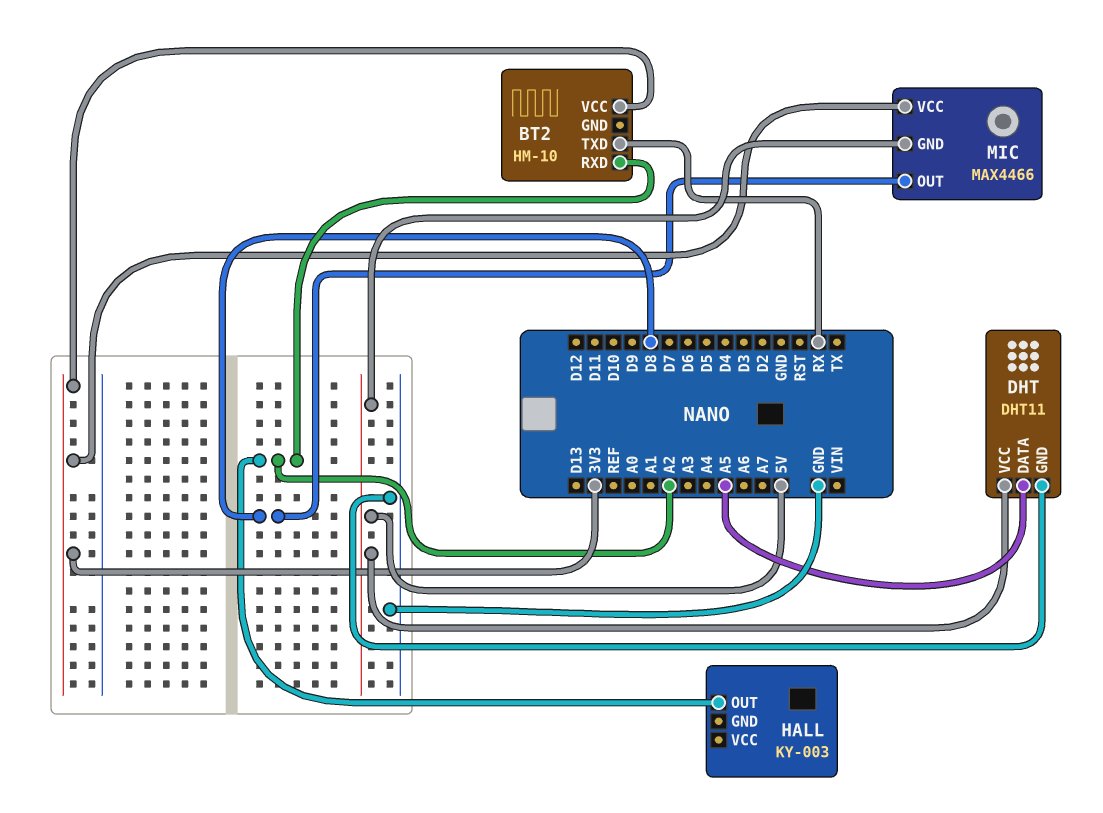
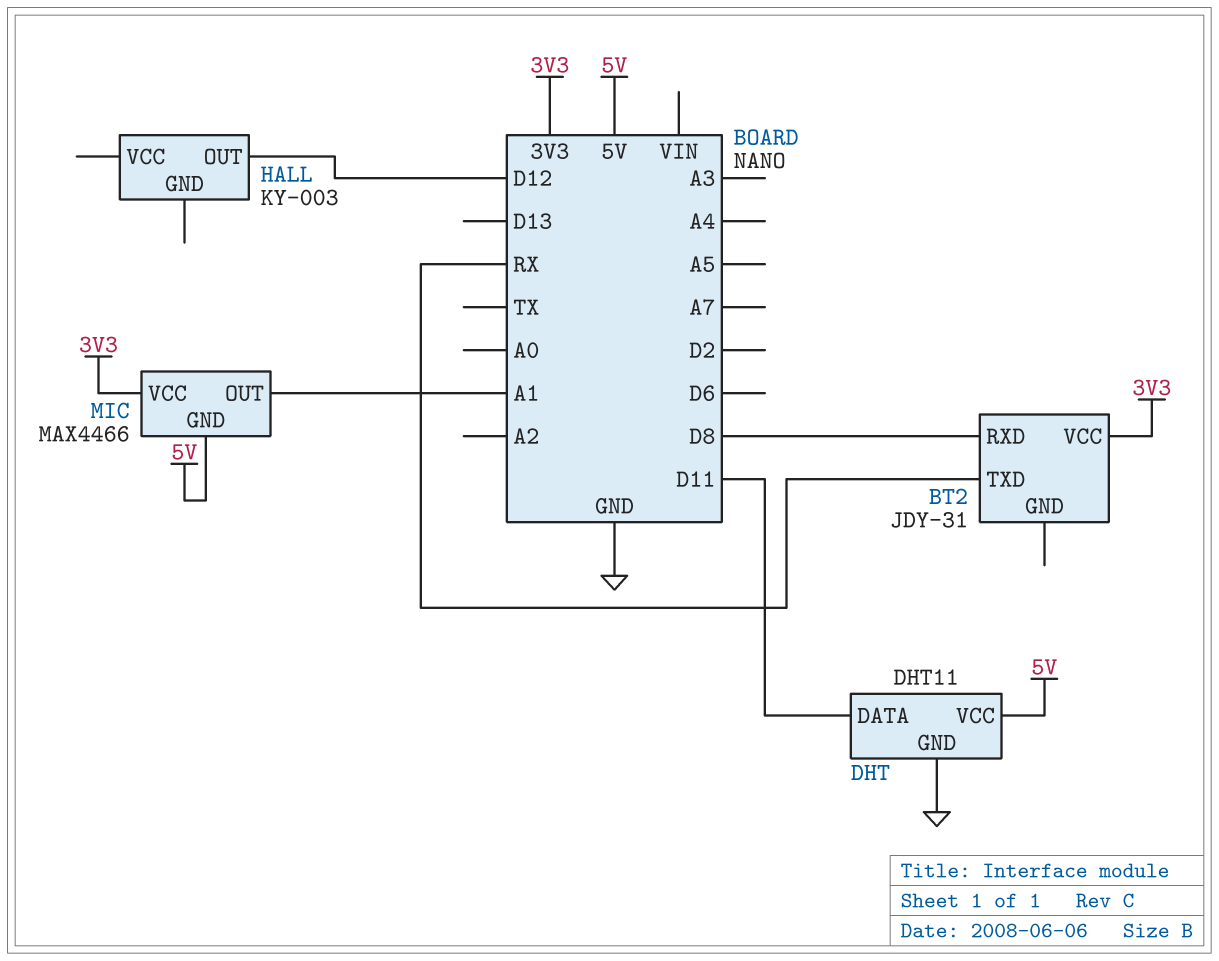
BT2: HM-10 -> JDY-31
BT2 pin RXD: A2 -> D8
DHT pin DATA: A5 -> D11
HALL pin OUT: A2 -> D12
MIC pin OUT: D8 -> A1

